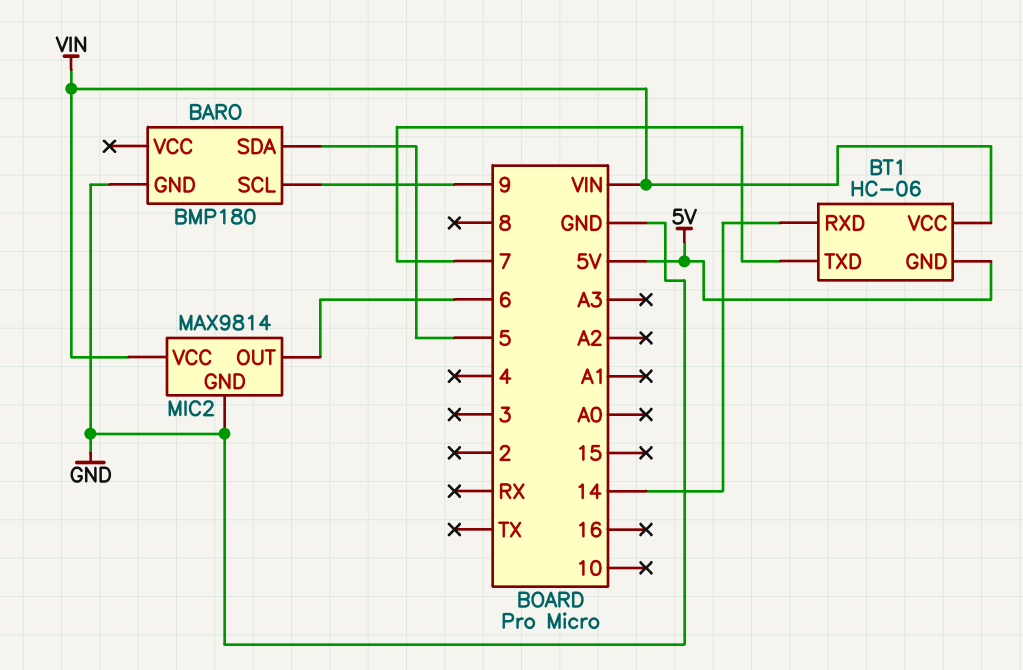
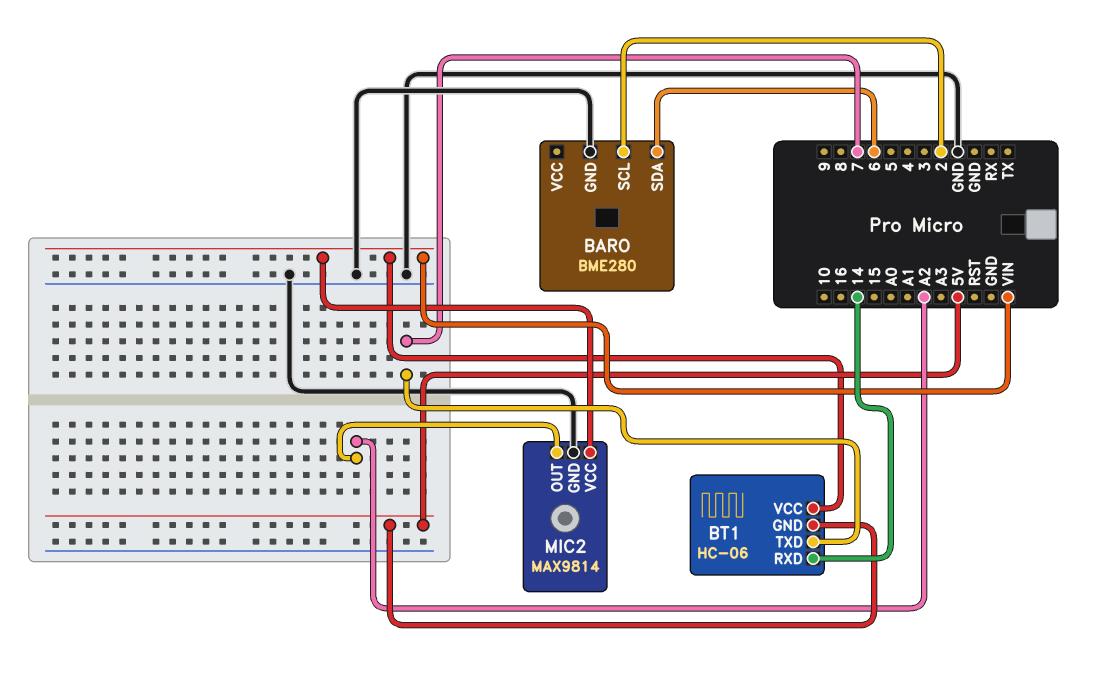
BARO: BMP180 -> BME280
BARO pin SCL: 9 -> 2
BARO pin SDA: 5 -> 6
MIC2 pin OUT: 6 -> A2

